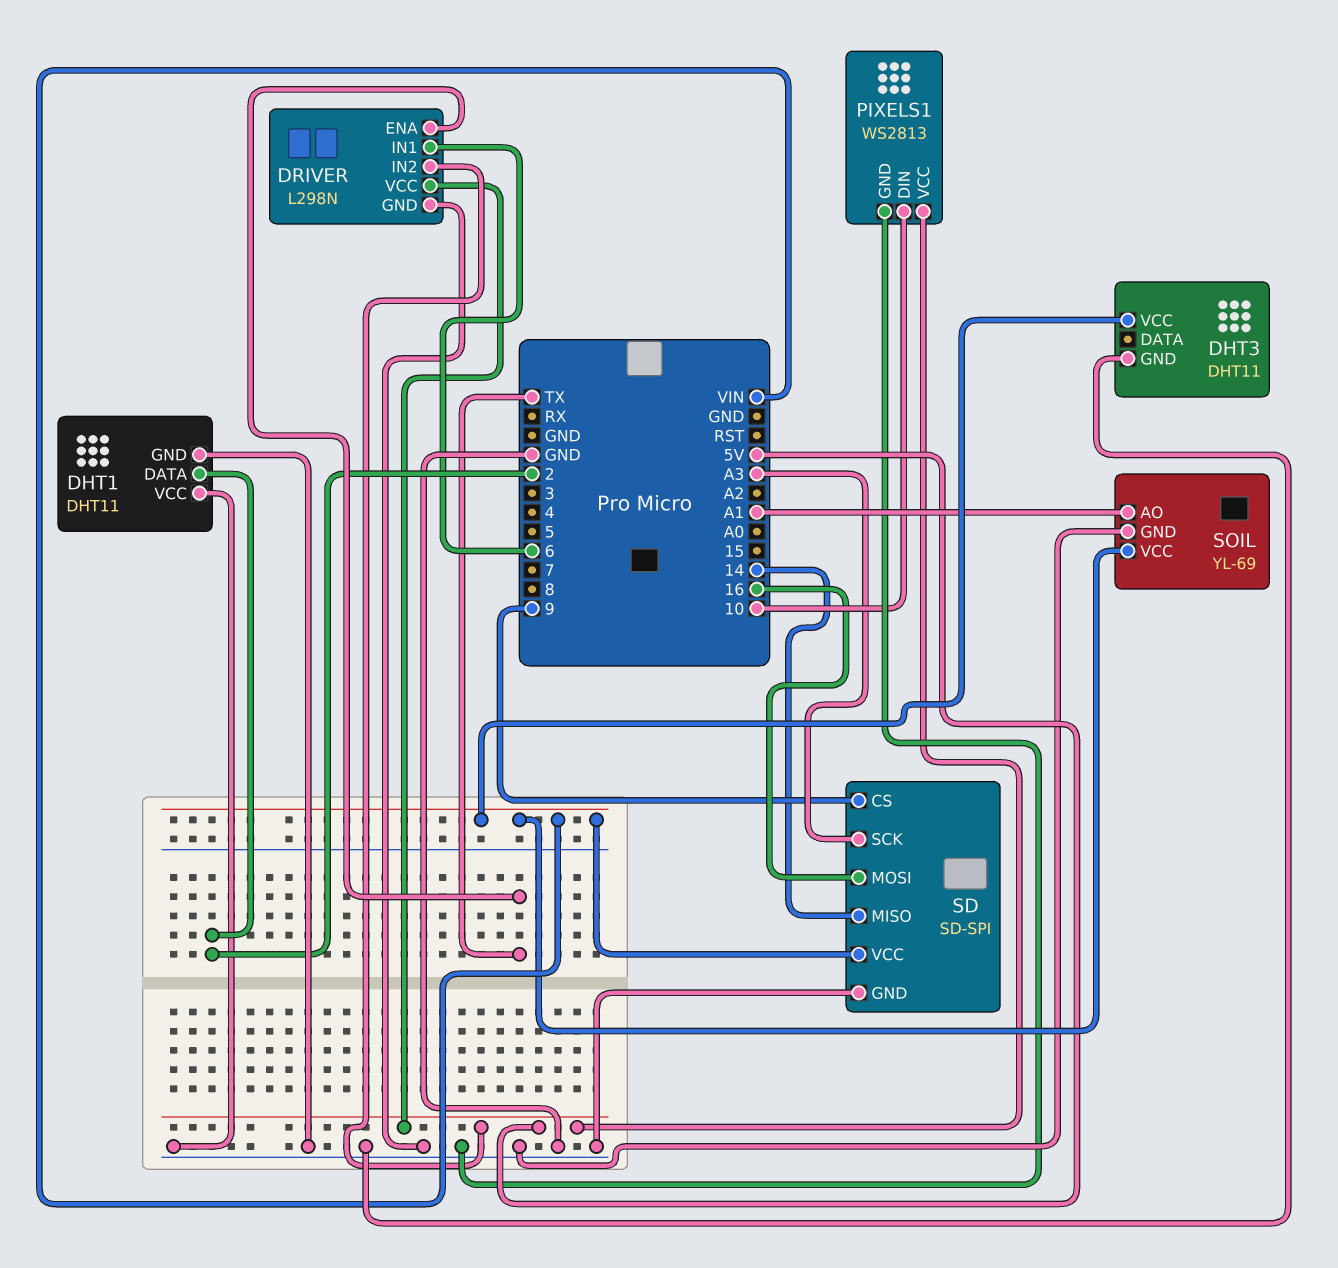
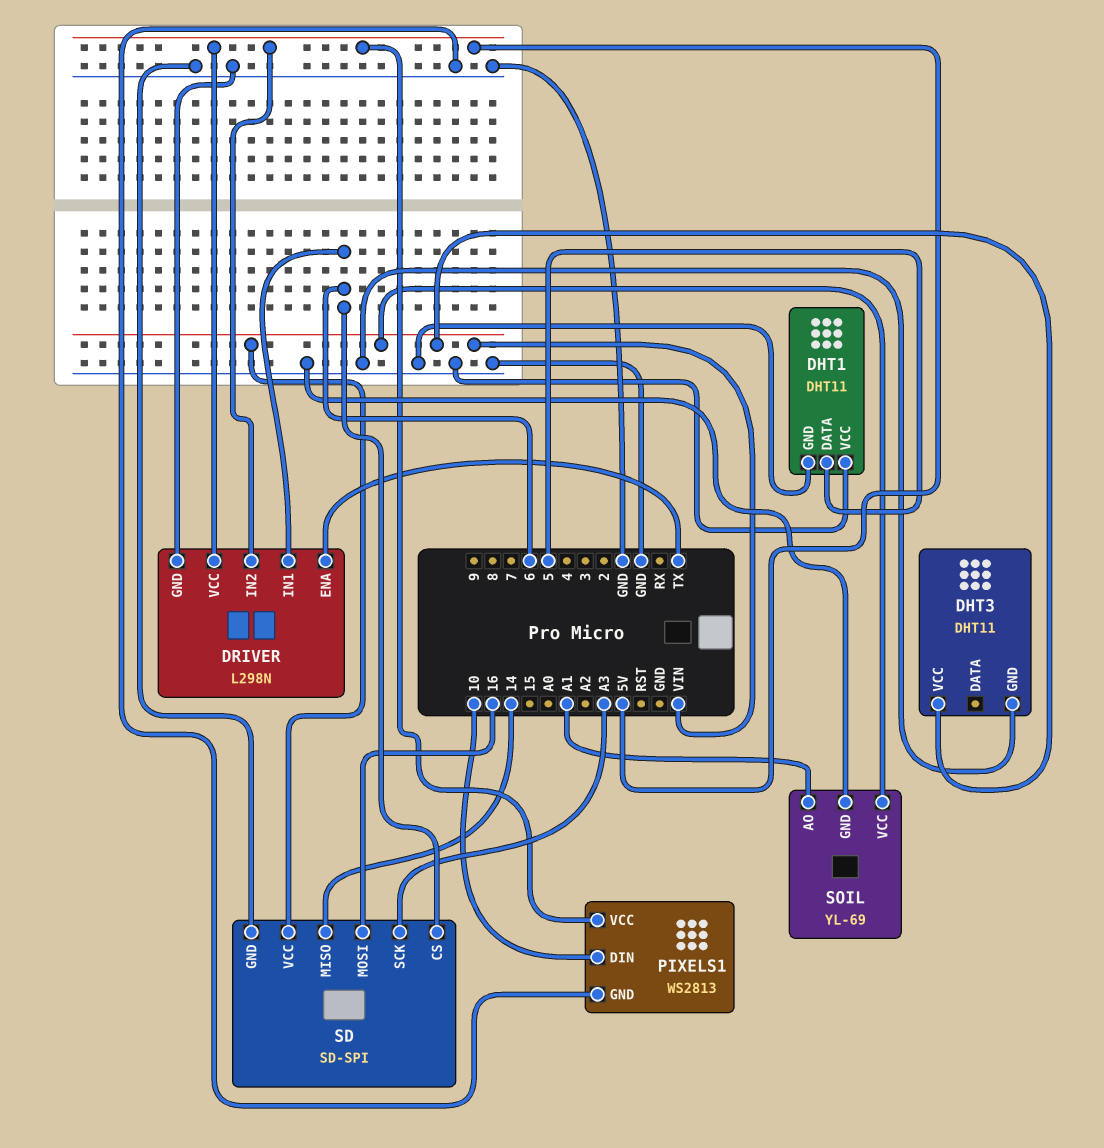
DHT1 pin DATA: 2 -> 5
SD pin CS: 9 -> 6

